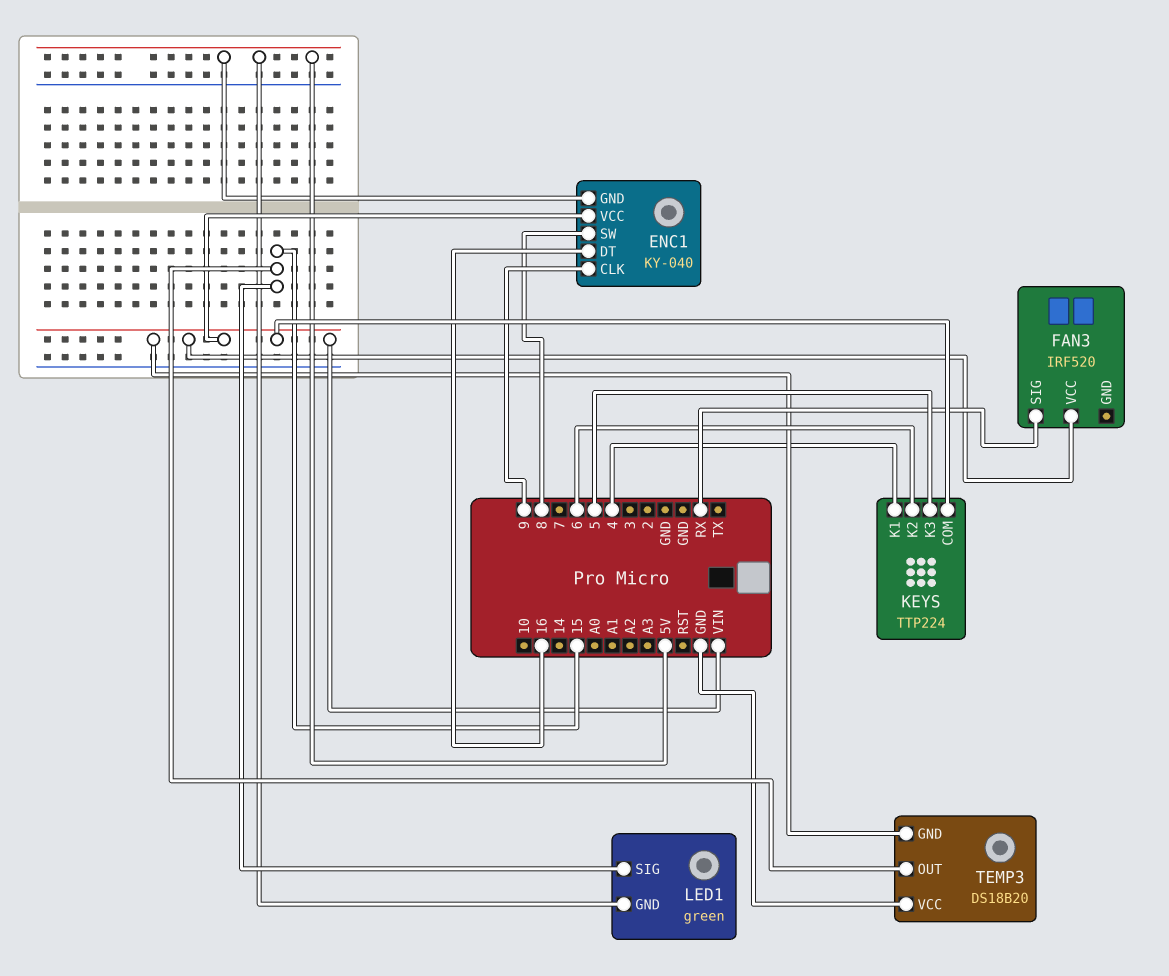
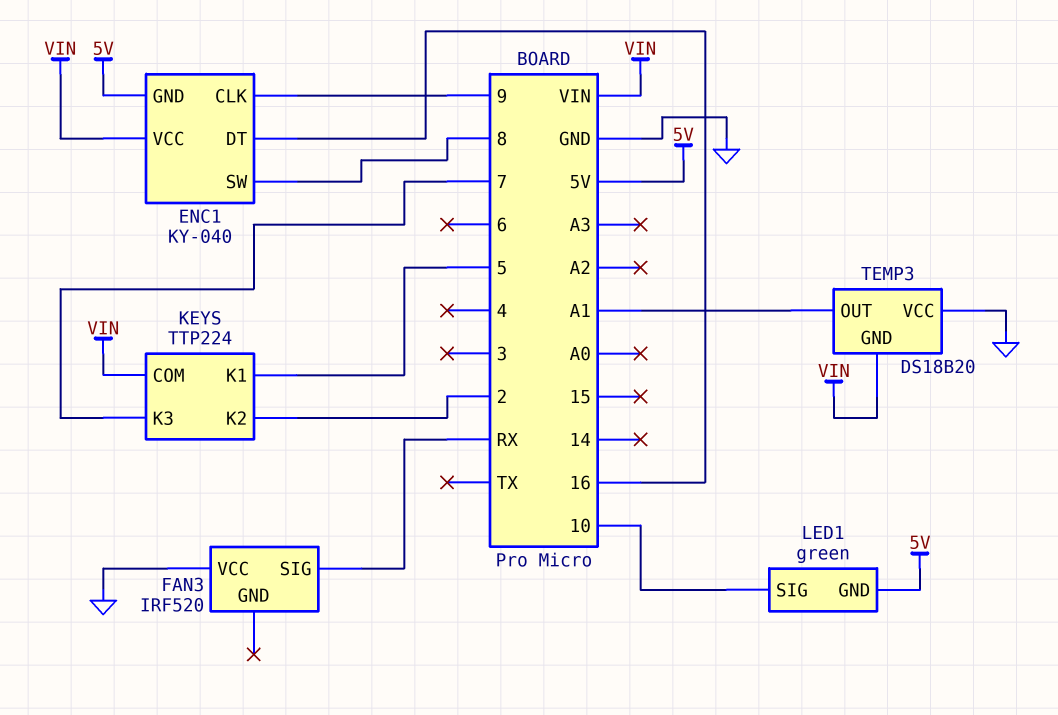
FAN3 pin VCC: VIN -> GND
KEYS pin K1: 4 -> 5
KEYS pin K2: 6 -> 2
KEYS pin K3: 5 -> 7
LED1 pin SIG: 15 -> 10
TEMP3 pin OUT: 15 -> A1

